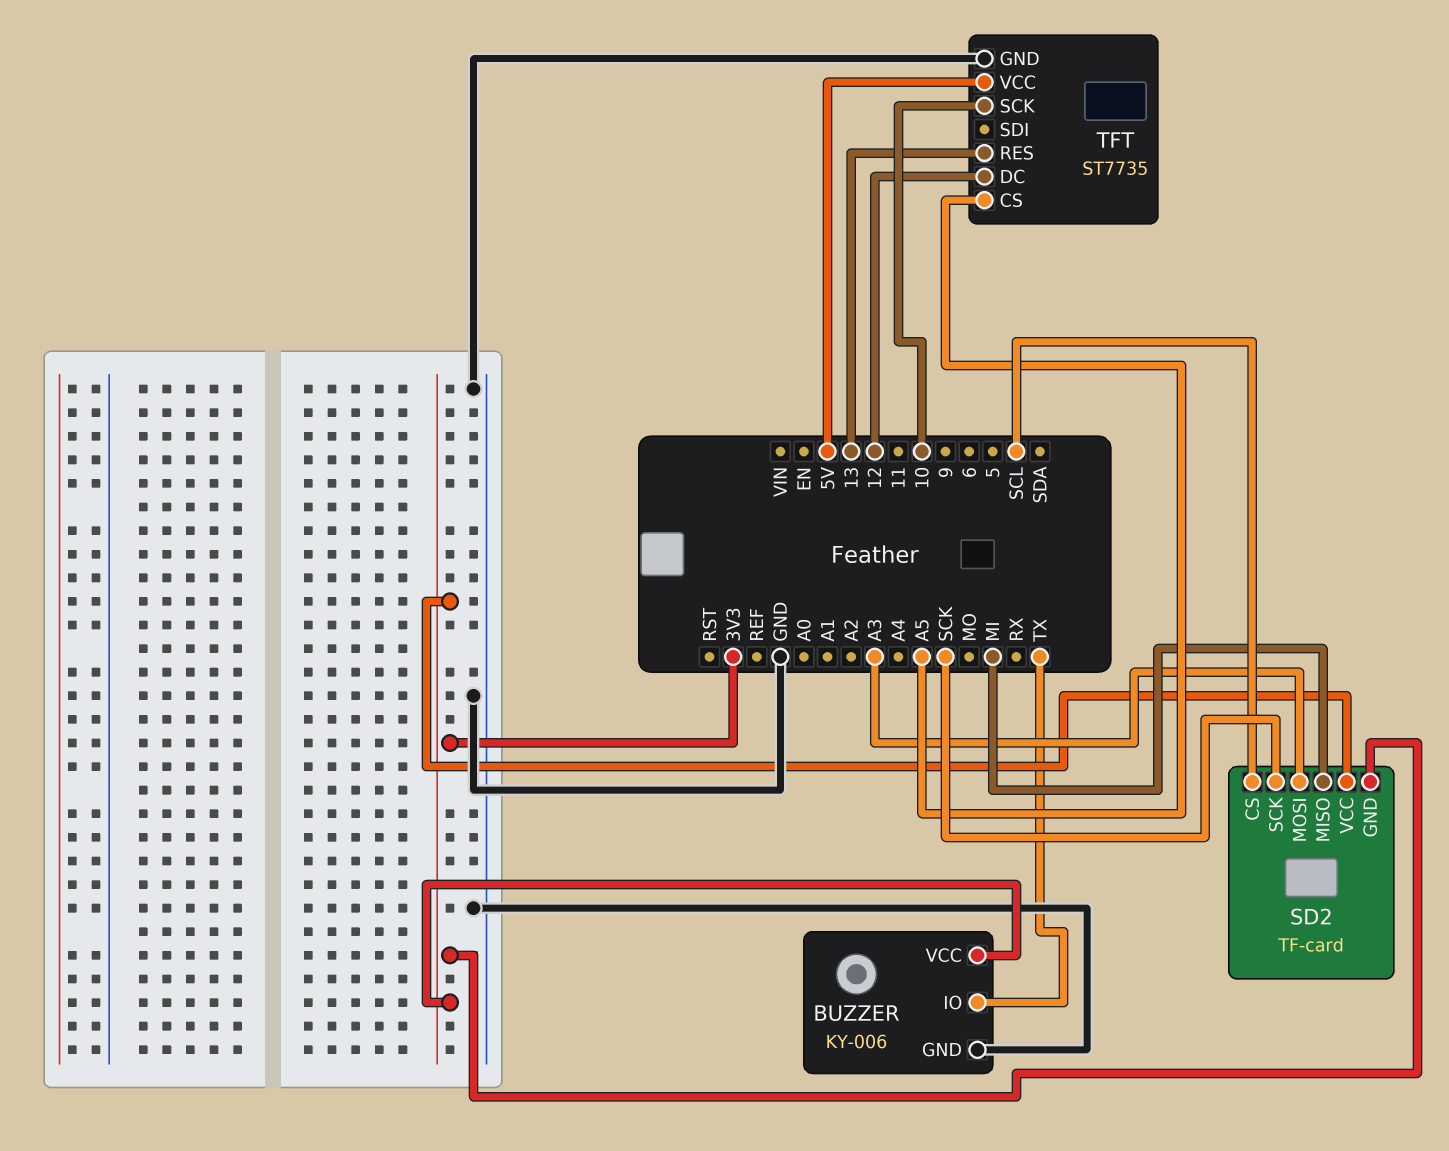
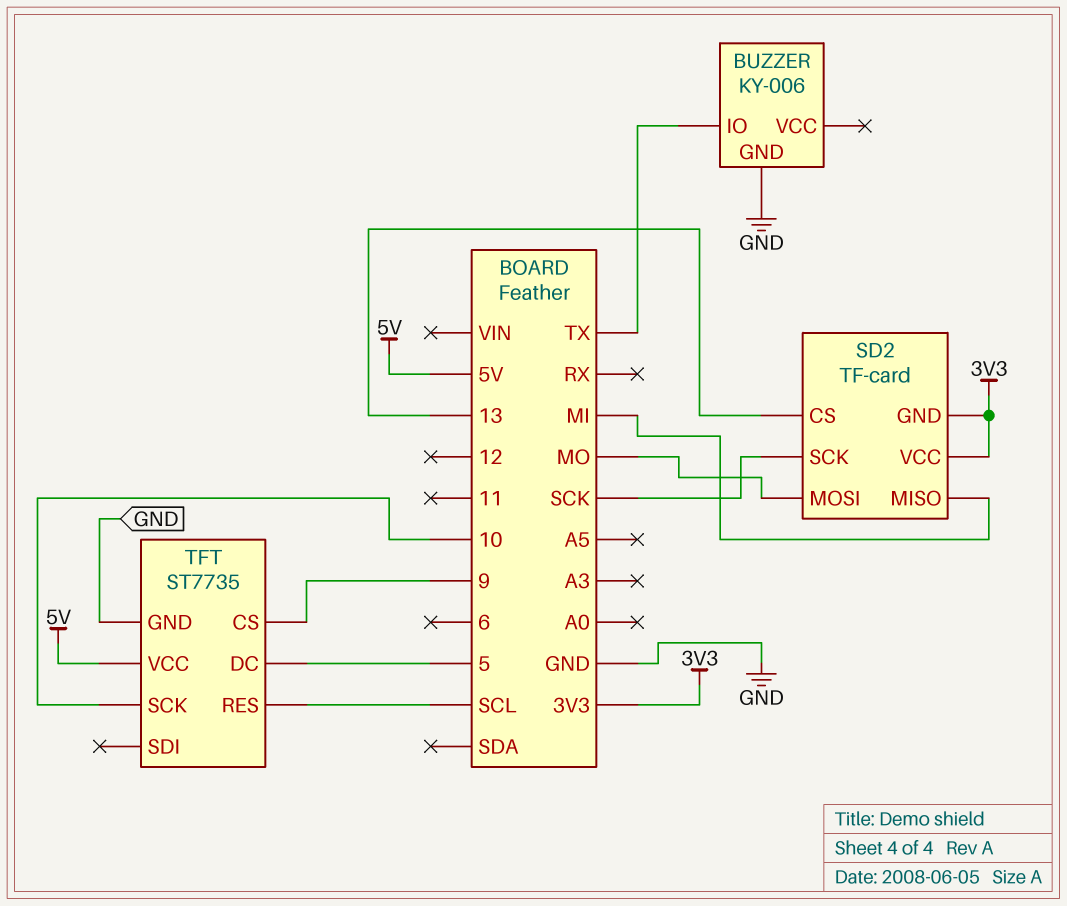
BUZZER pin VCC: 3V3 -> none
SD2 pin CS: SCL -> 13
SD2 pin MOSI: A3 -> MO
TFT pin CS: A5 -> 9
TFT pin DC: 12 -> 5
TFT pin RES: 13 -> SCL

